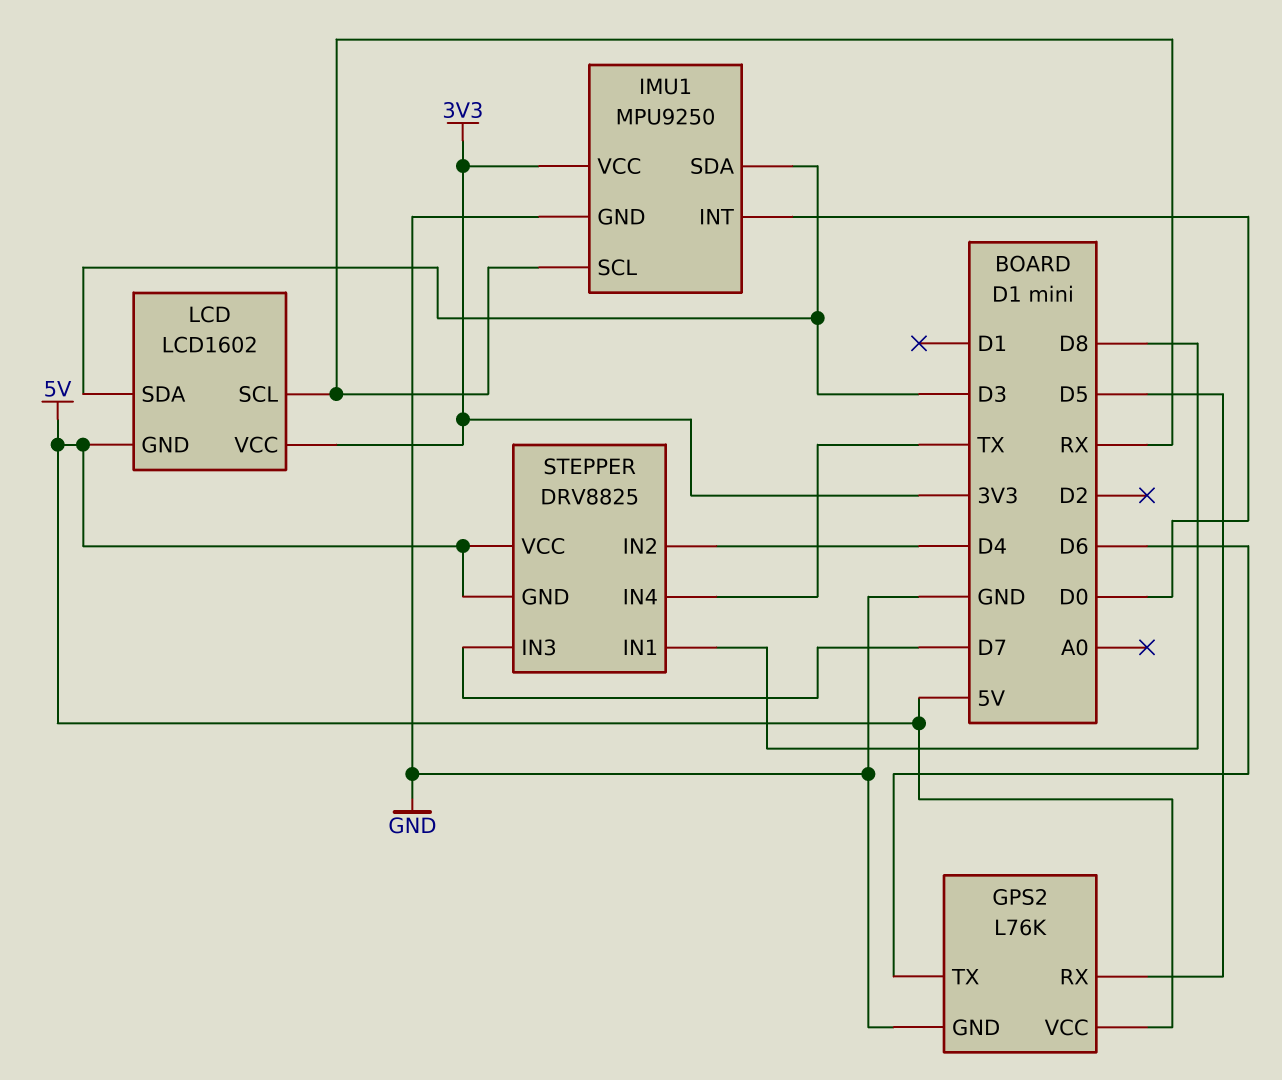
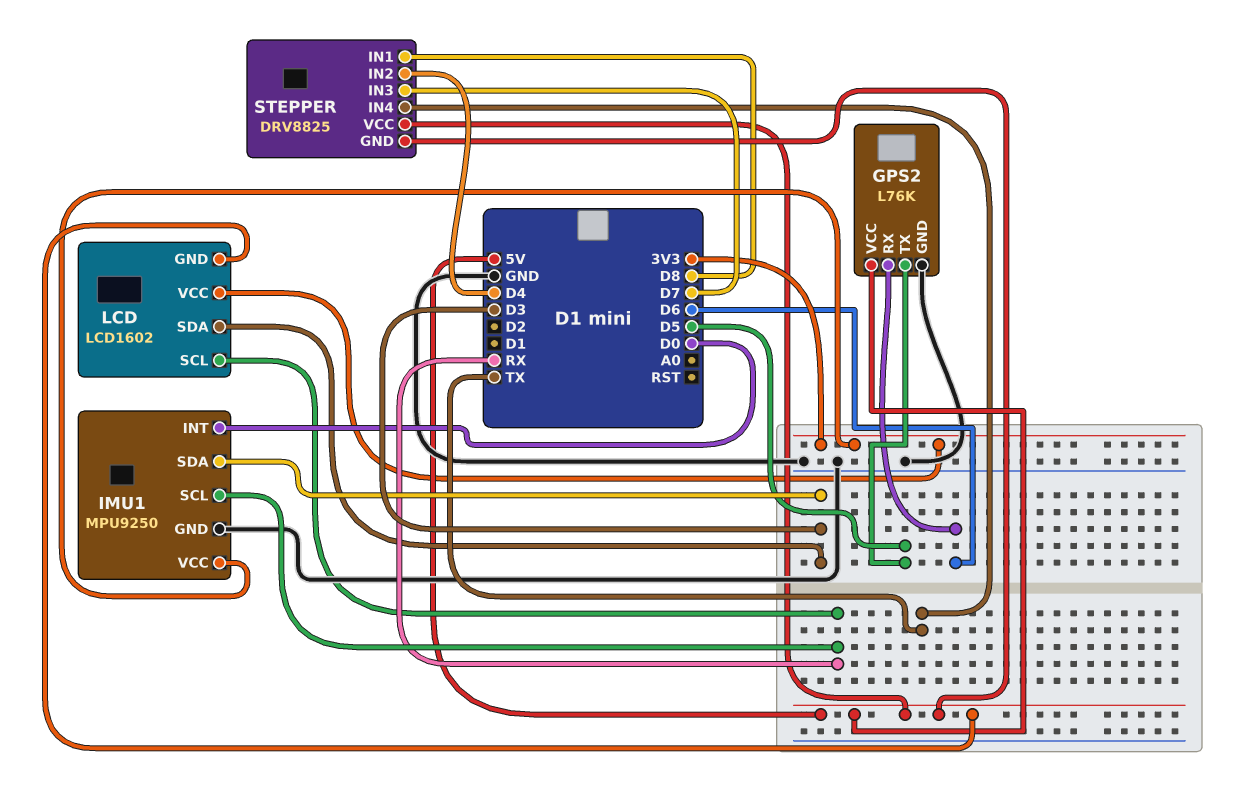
GPS2 pin RX: D5 -> D6
GPS2 pin TX: D6 -> D5

